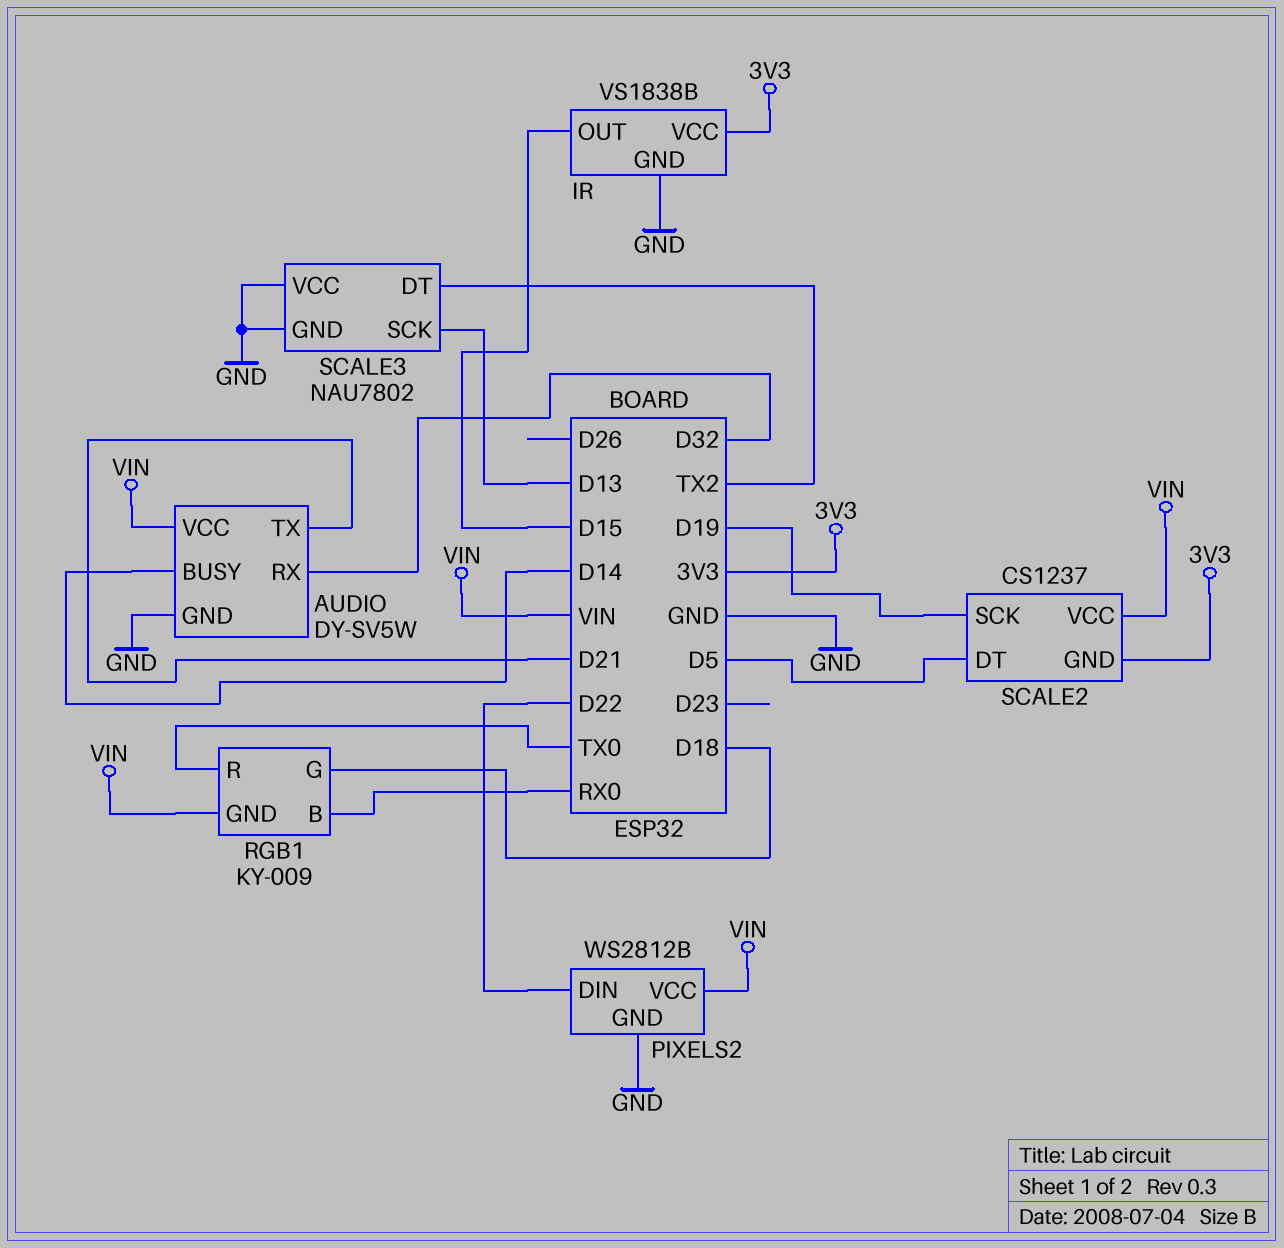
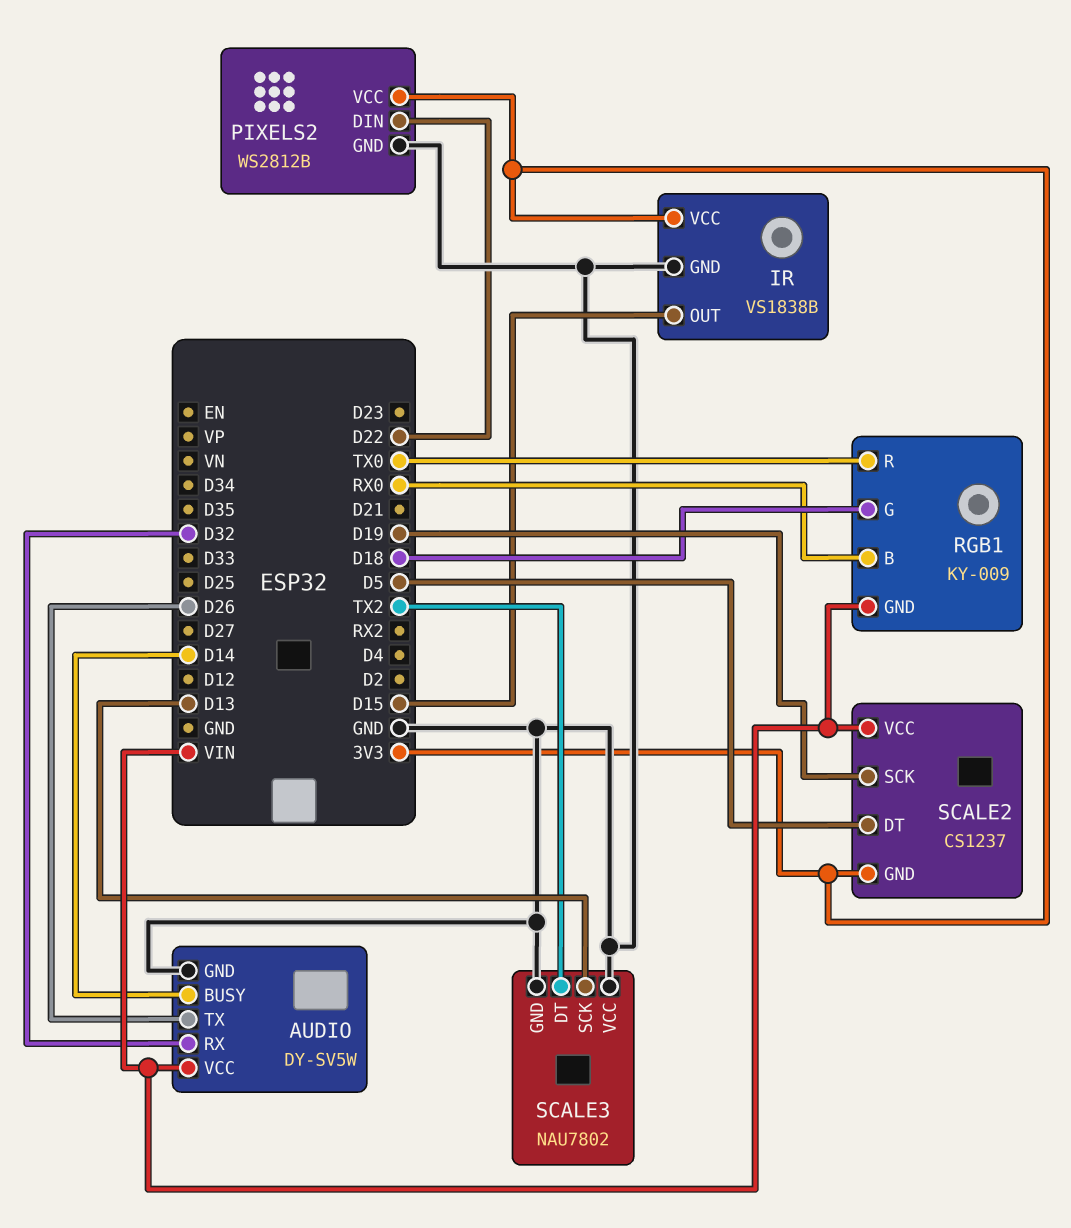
AUDIO pin TX: D21 -> D26
PIXELS2 pin VCC: VIN -> 3V3

